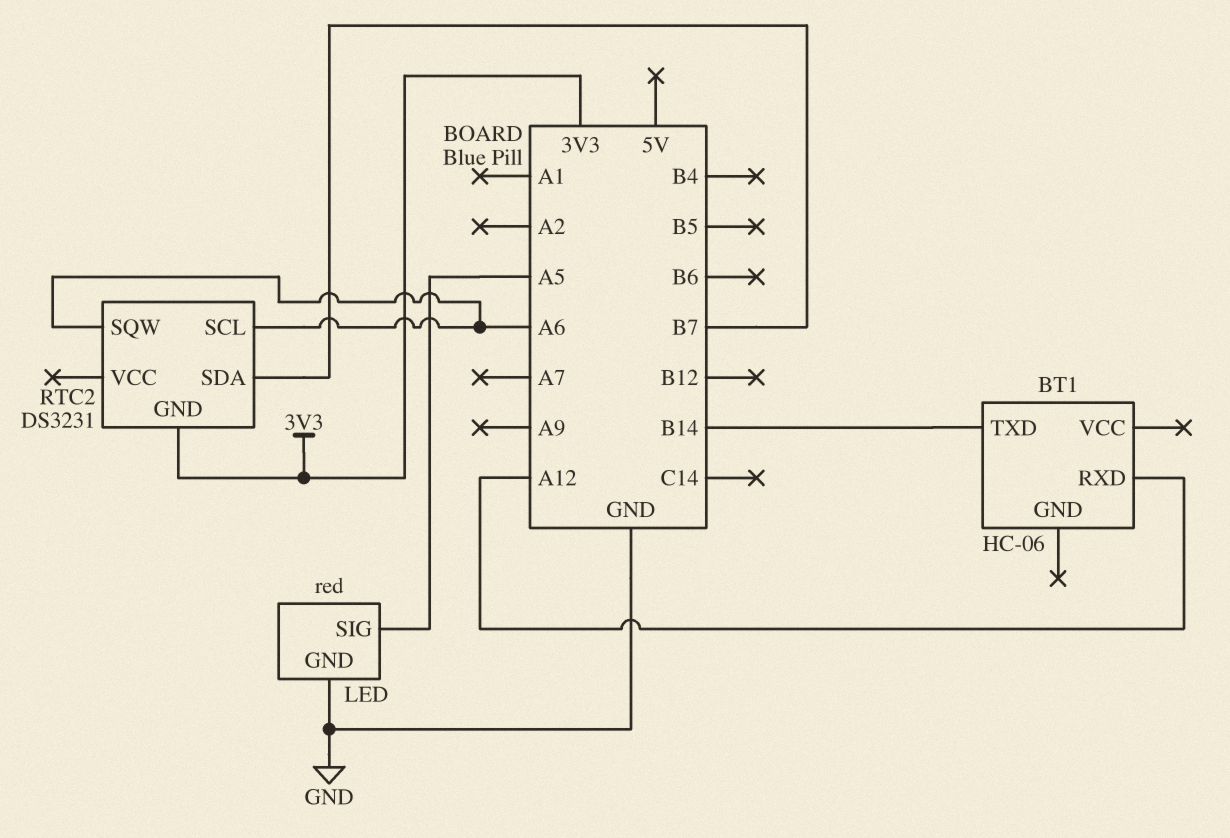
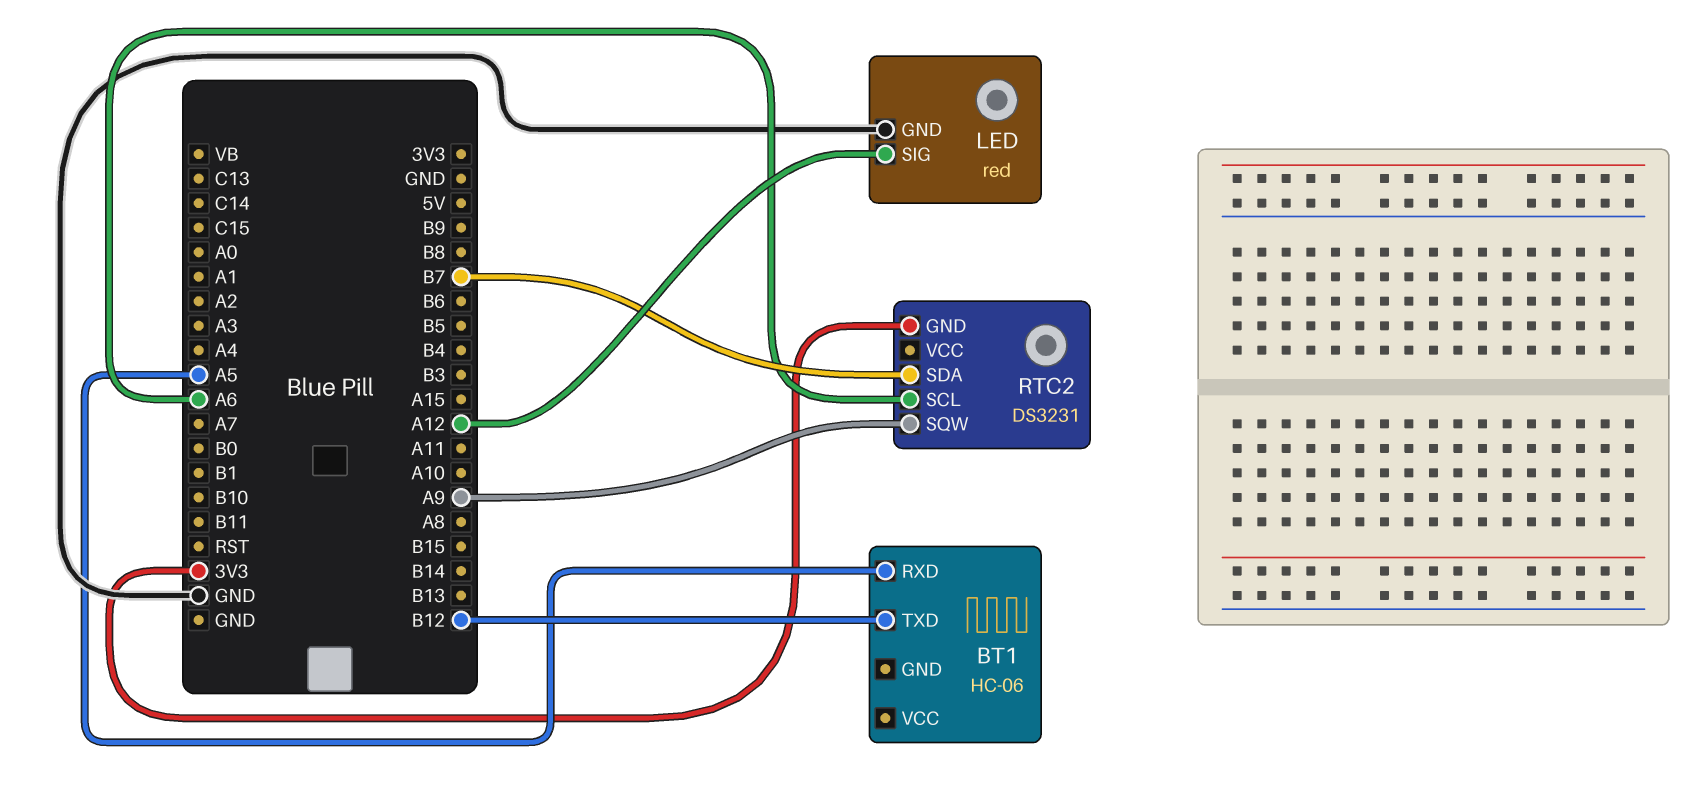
BT1 pin RXD: A12 -> A5
BT1 pin TXD: B14 -> B12
LED pin SIG: A5 -> A12
RTC2 pin SQW: A6 -> A9

